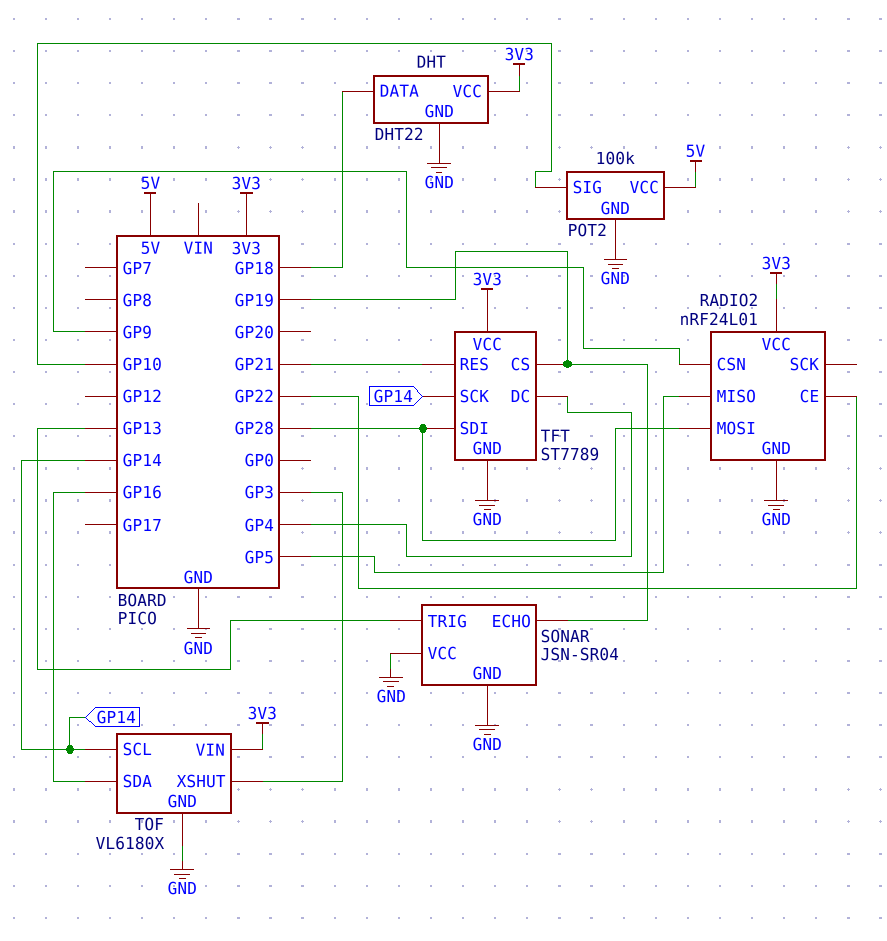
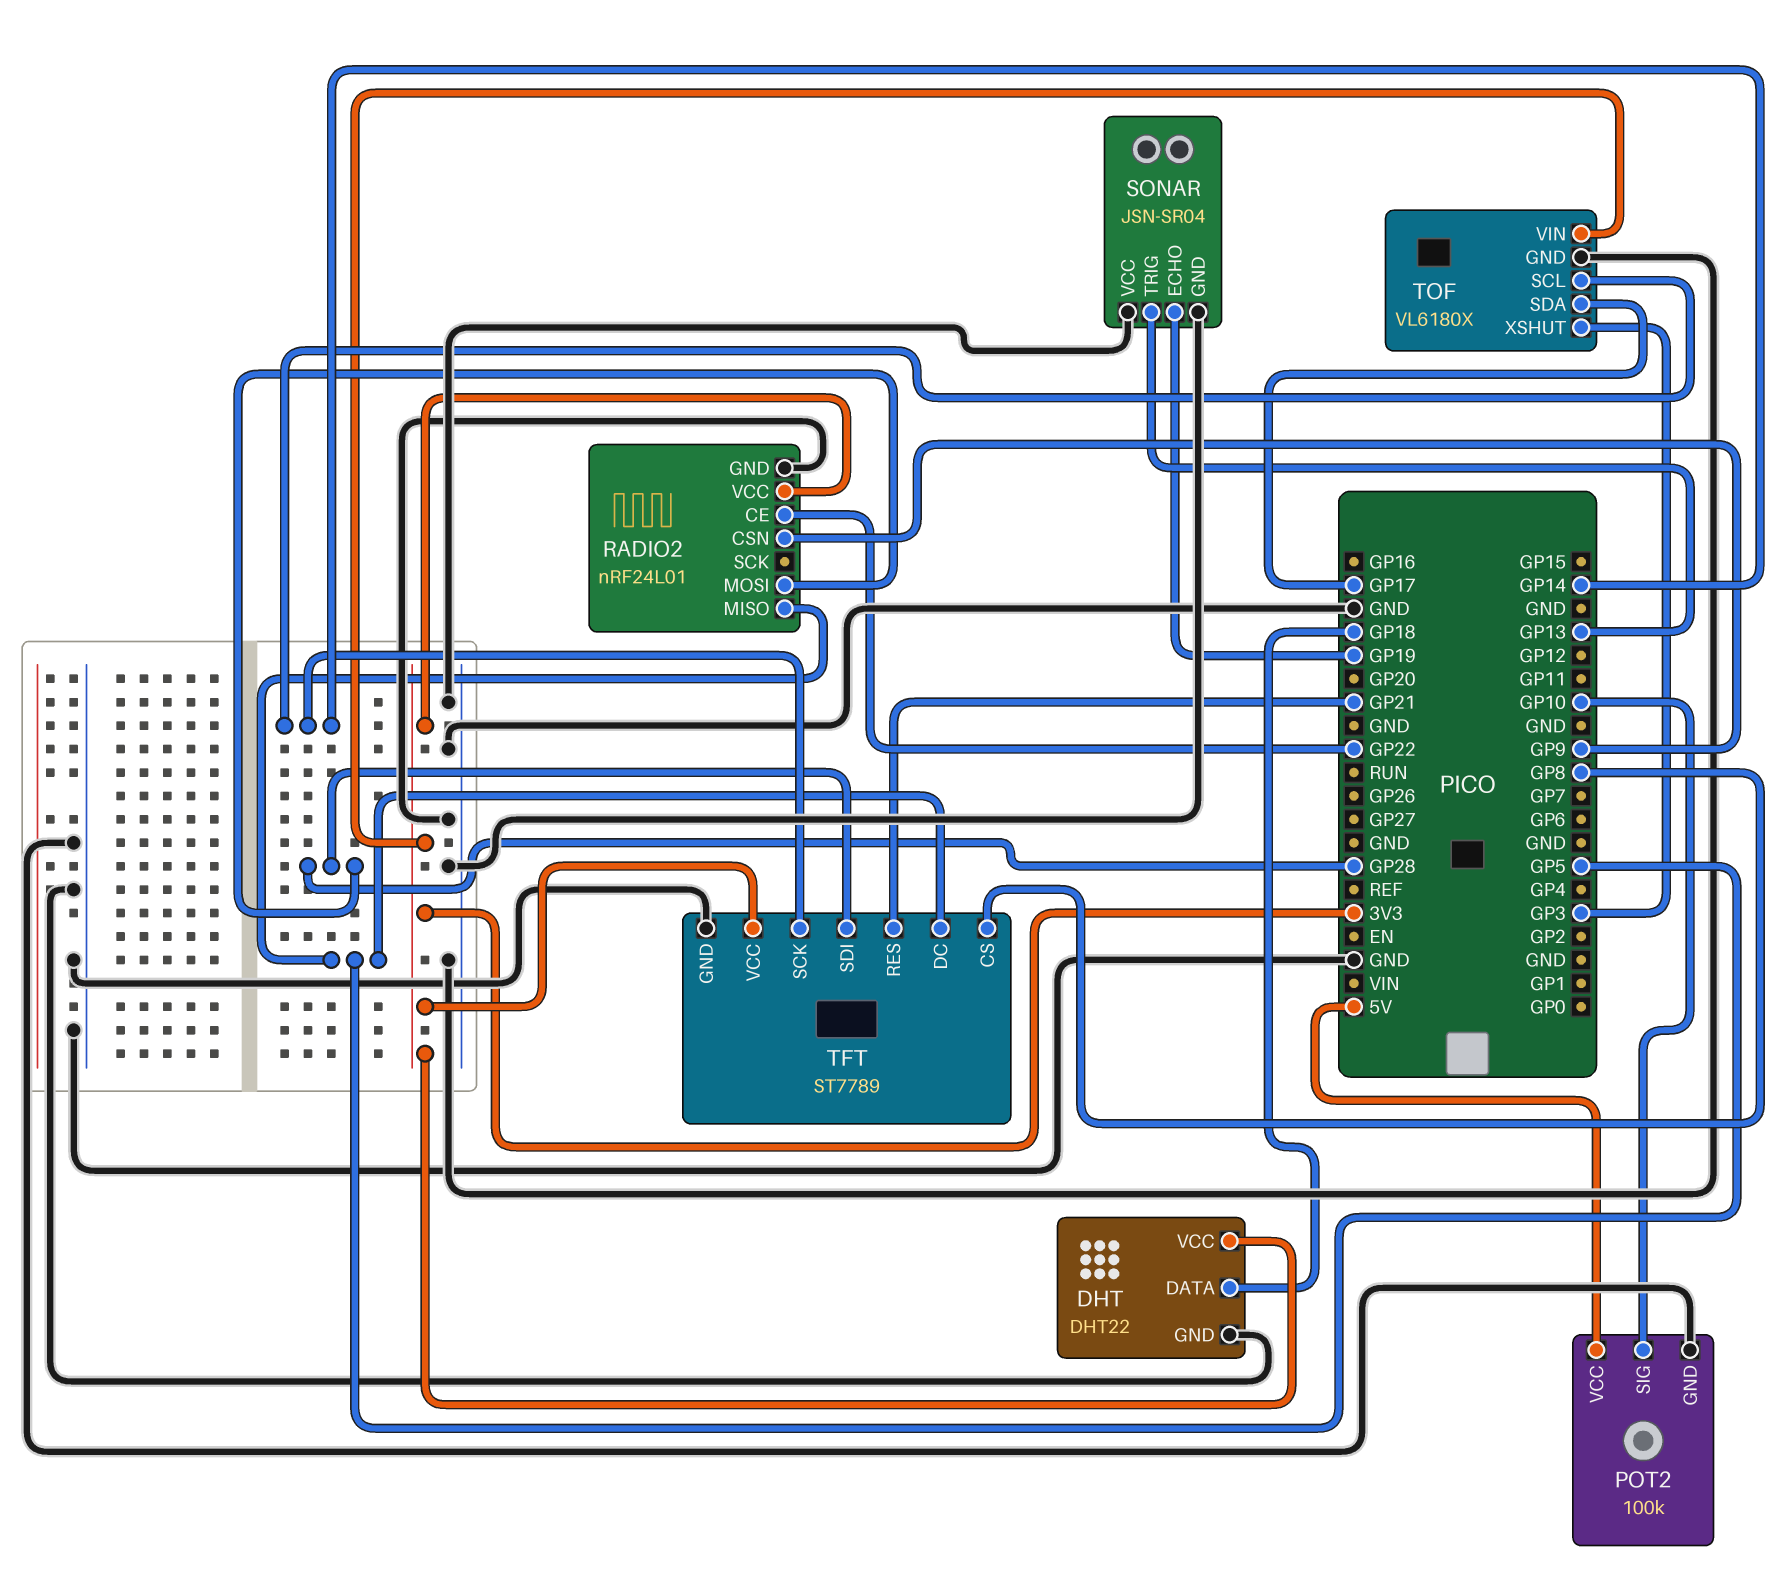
TFT pin CS: GP19 -> GP8
TFT pin DC: GP4 -> GP5
TOF pin SDA: GP16 -> GP17

